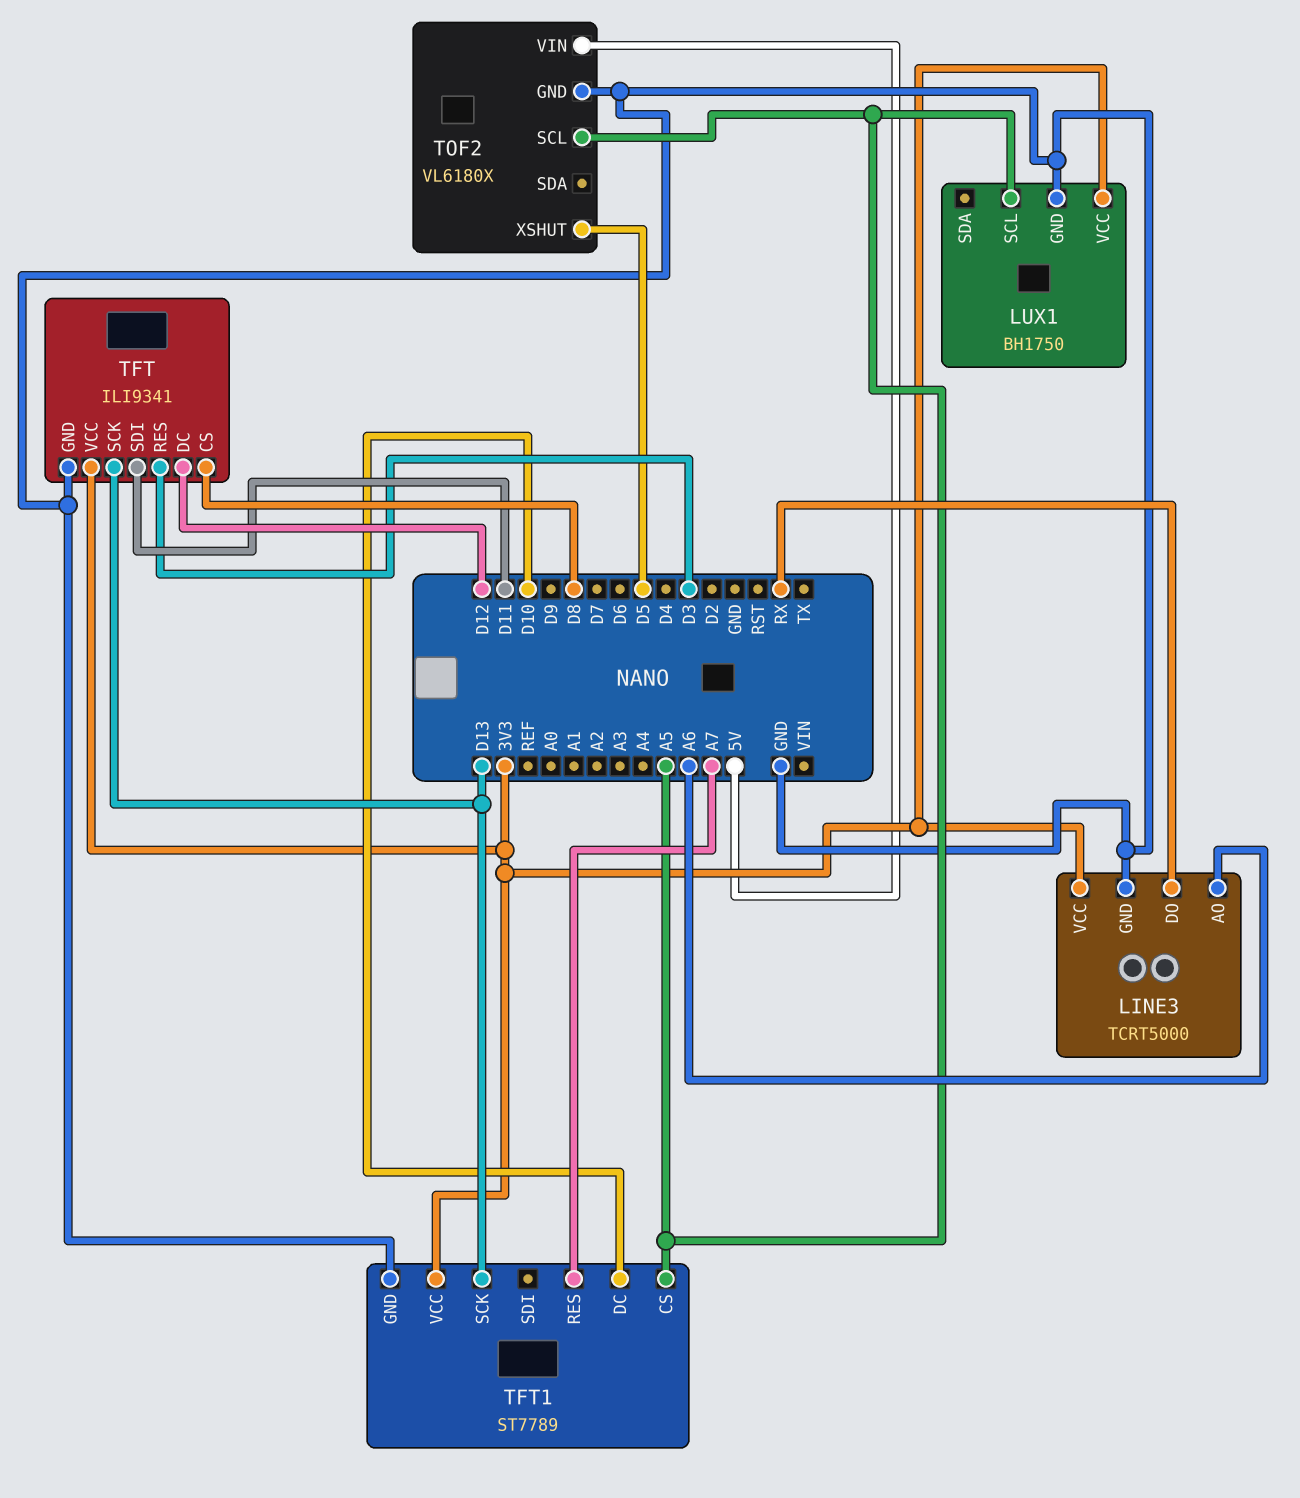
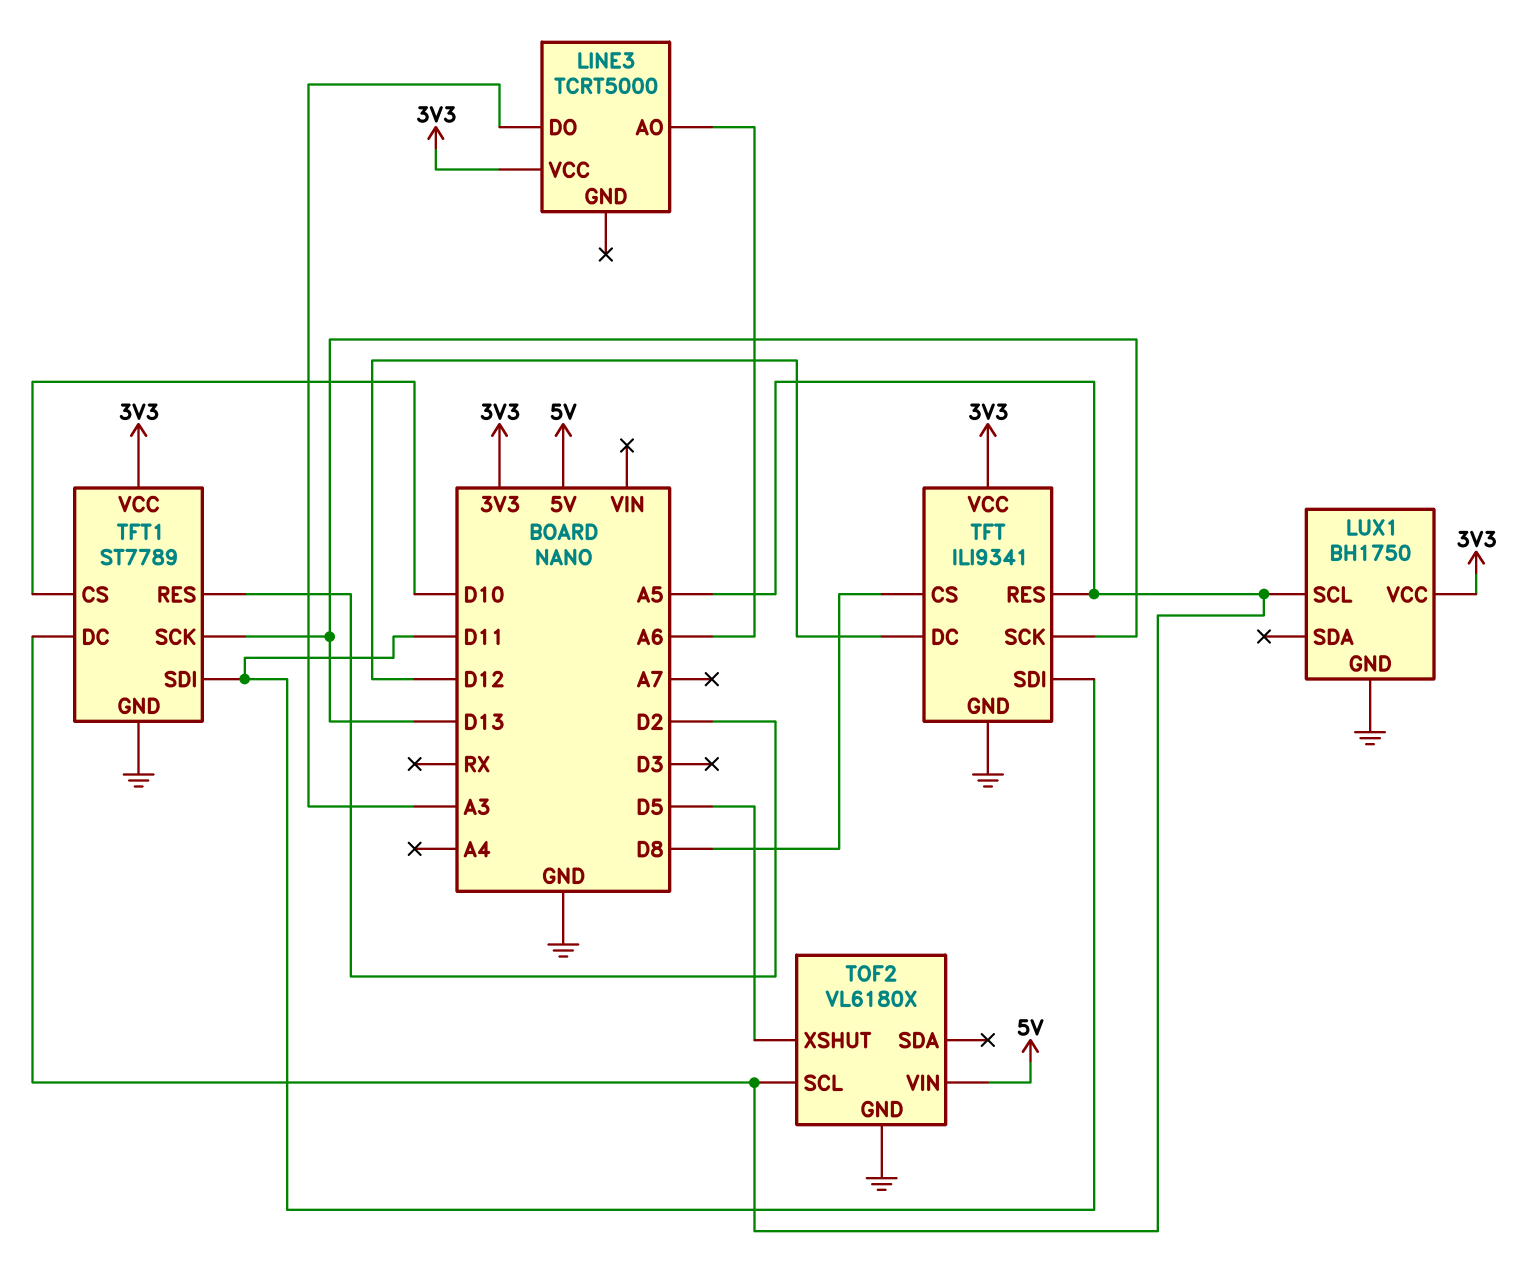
LINE3 pin DO: RX -> A3
LINE3 pin GND: GND -> none
TFT pin RES: D3 -> A5
TFT1 pin CS: A5 -> D10
TFT1 pin DC: D10 -> A5
TFT1 pin RES: A7 -> D2
TFT1 pin SDI: none -> D11

